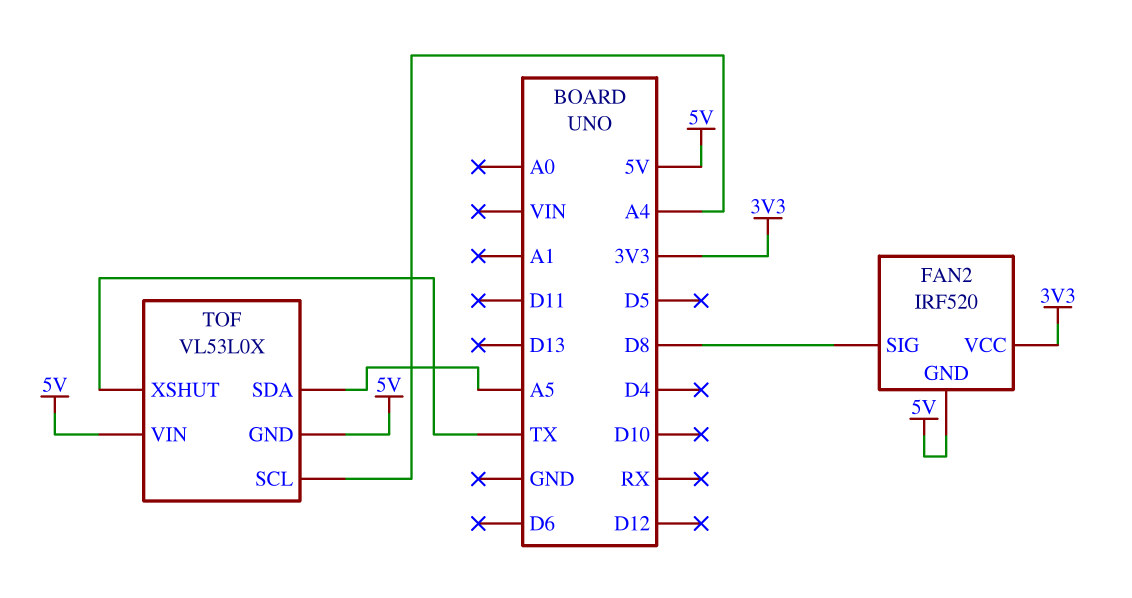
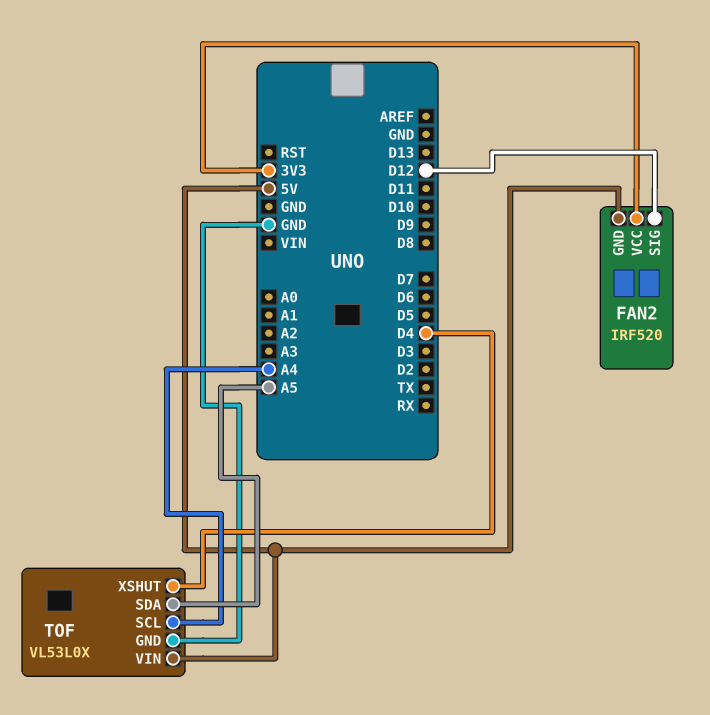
FAN2 pin SIG: D8 -> D12
TOF pin GND: 5V -> GND
TOF pin XSHUT: TX -> D4

